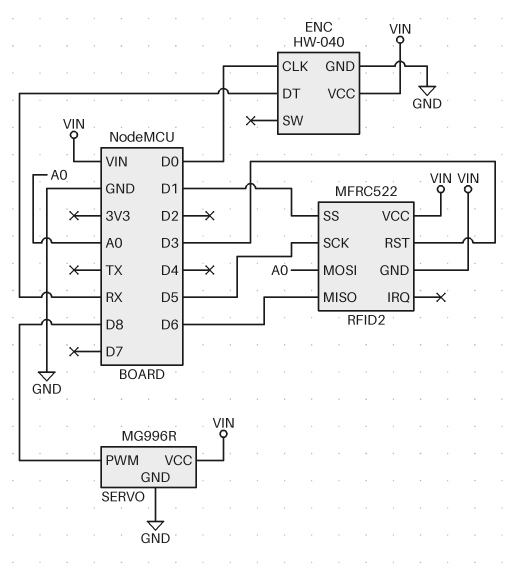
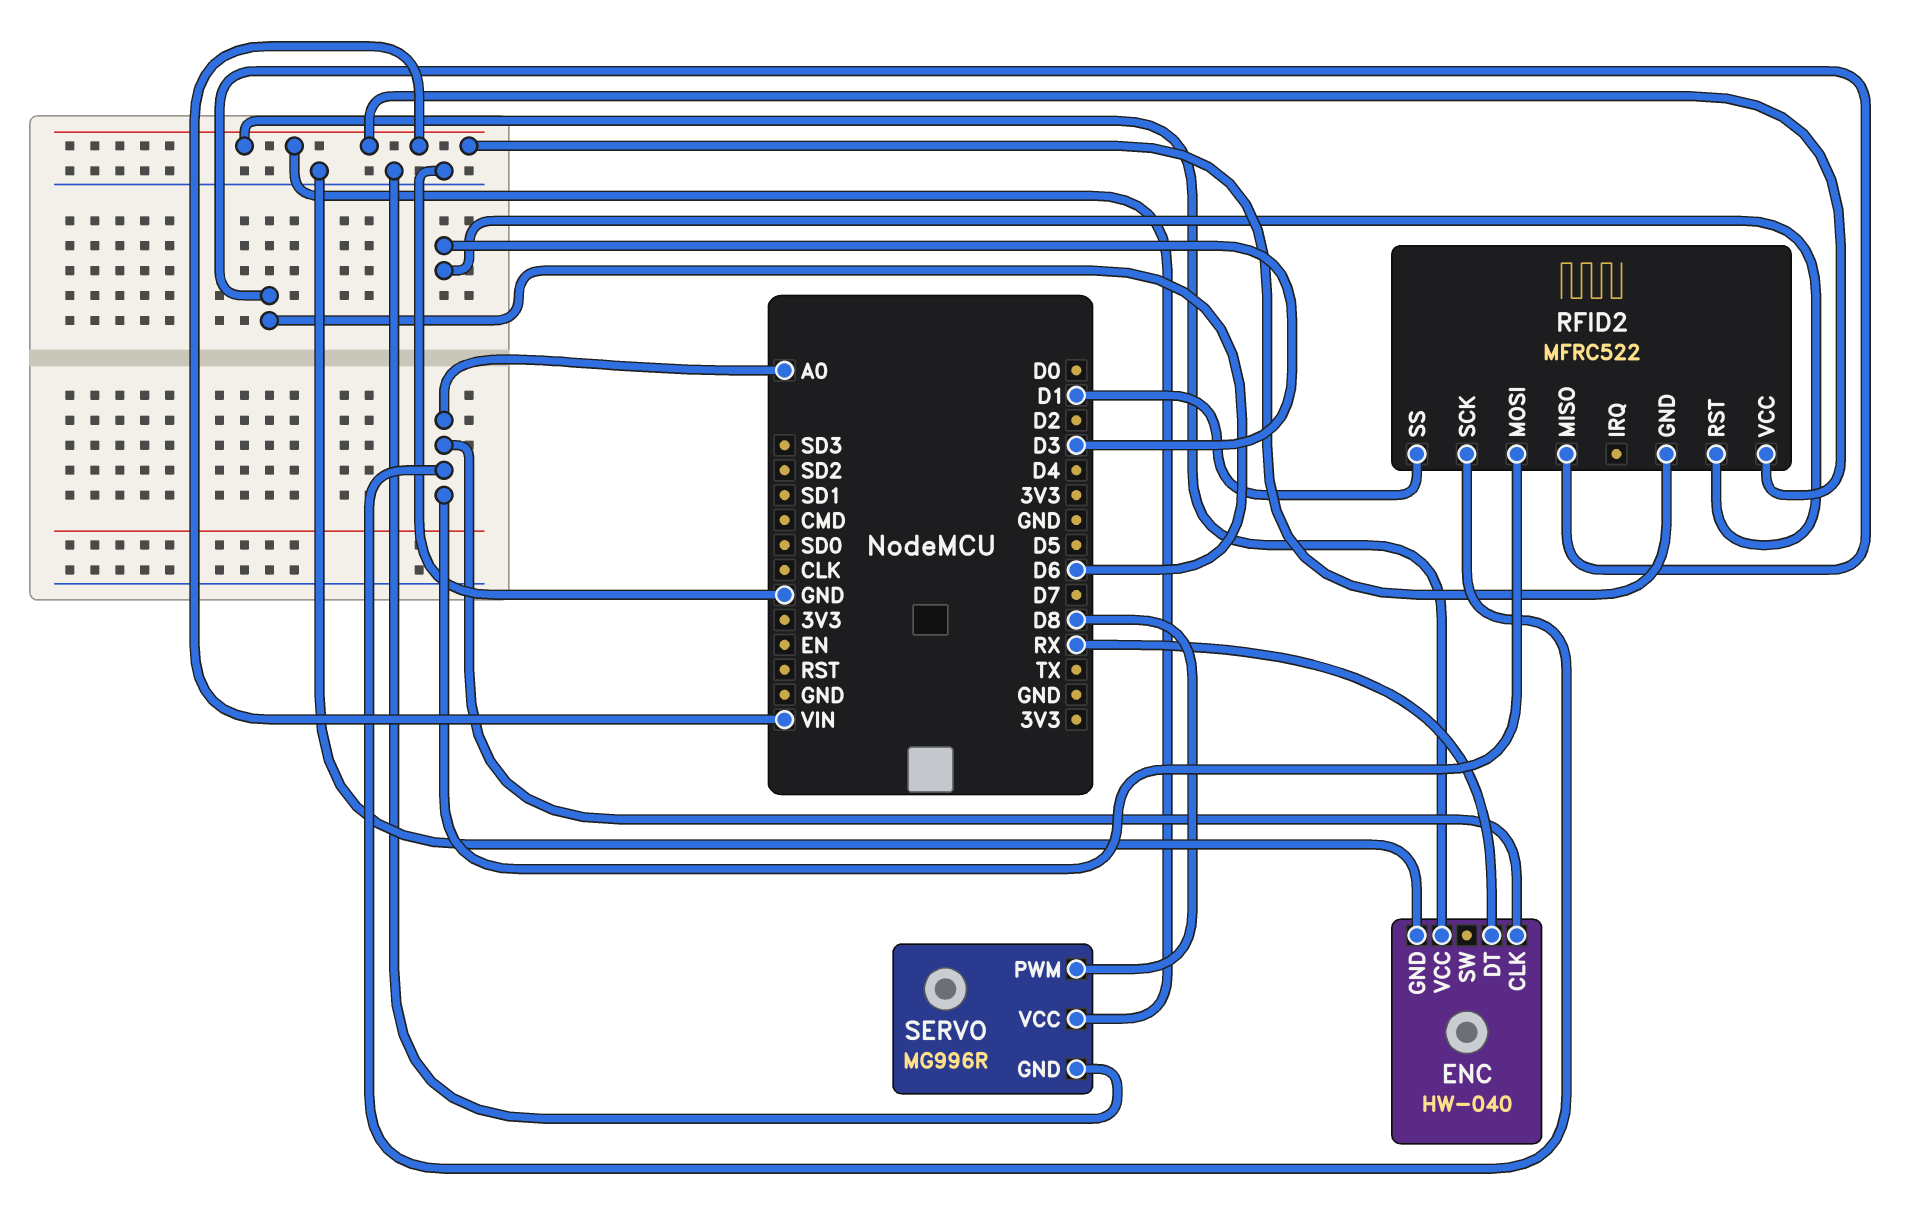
ENC pin CLK: D0 -> A0
RFID2 pin SCK: D5 -> A0

